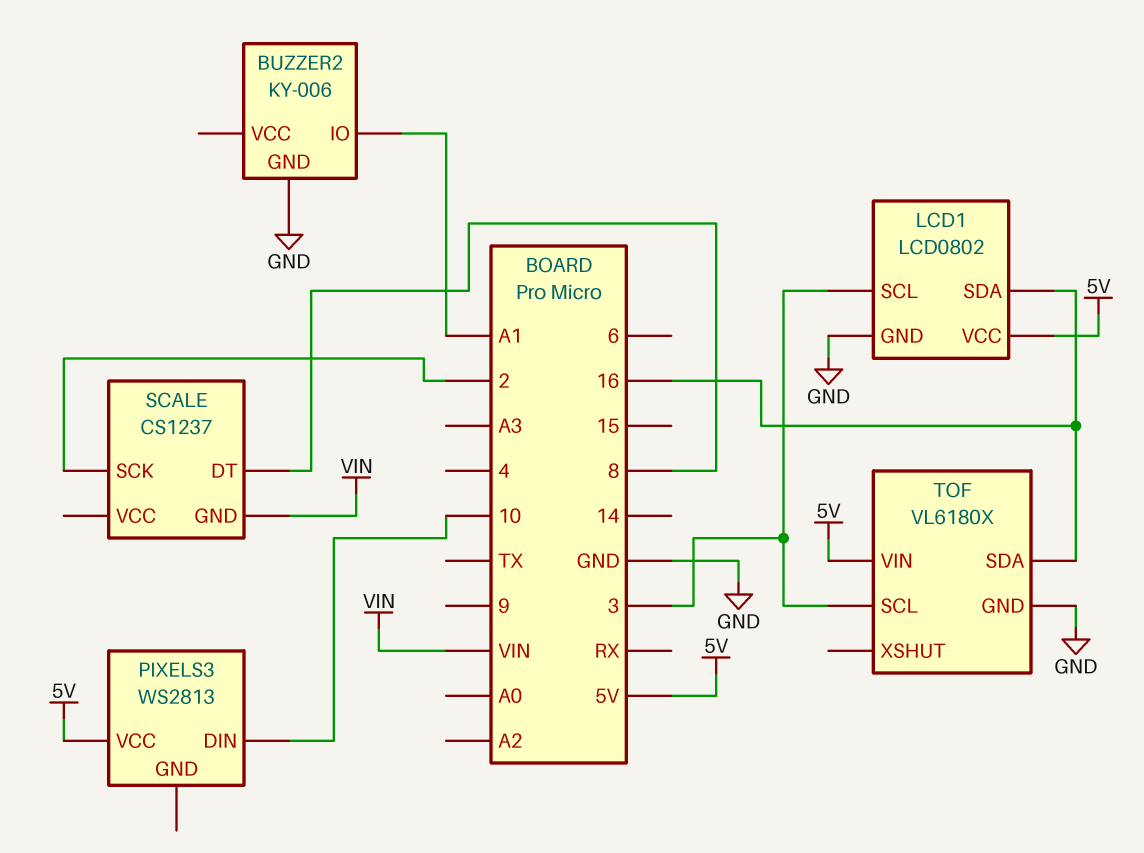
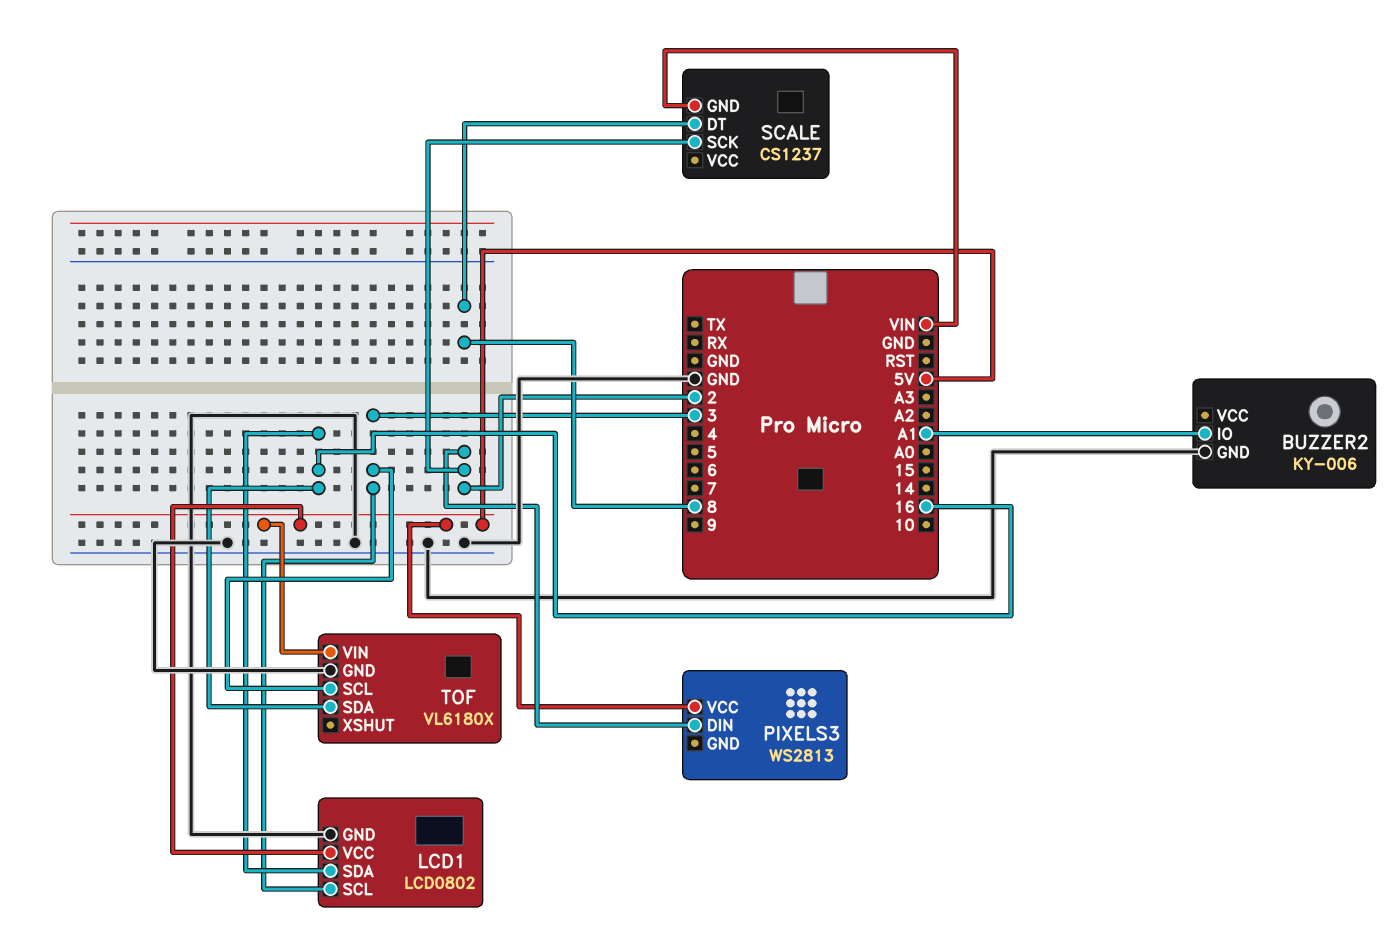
PIXELS3 pin DIN: 10 -> 2

